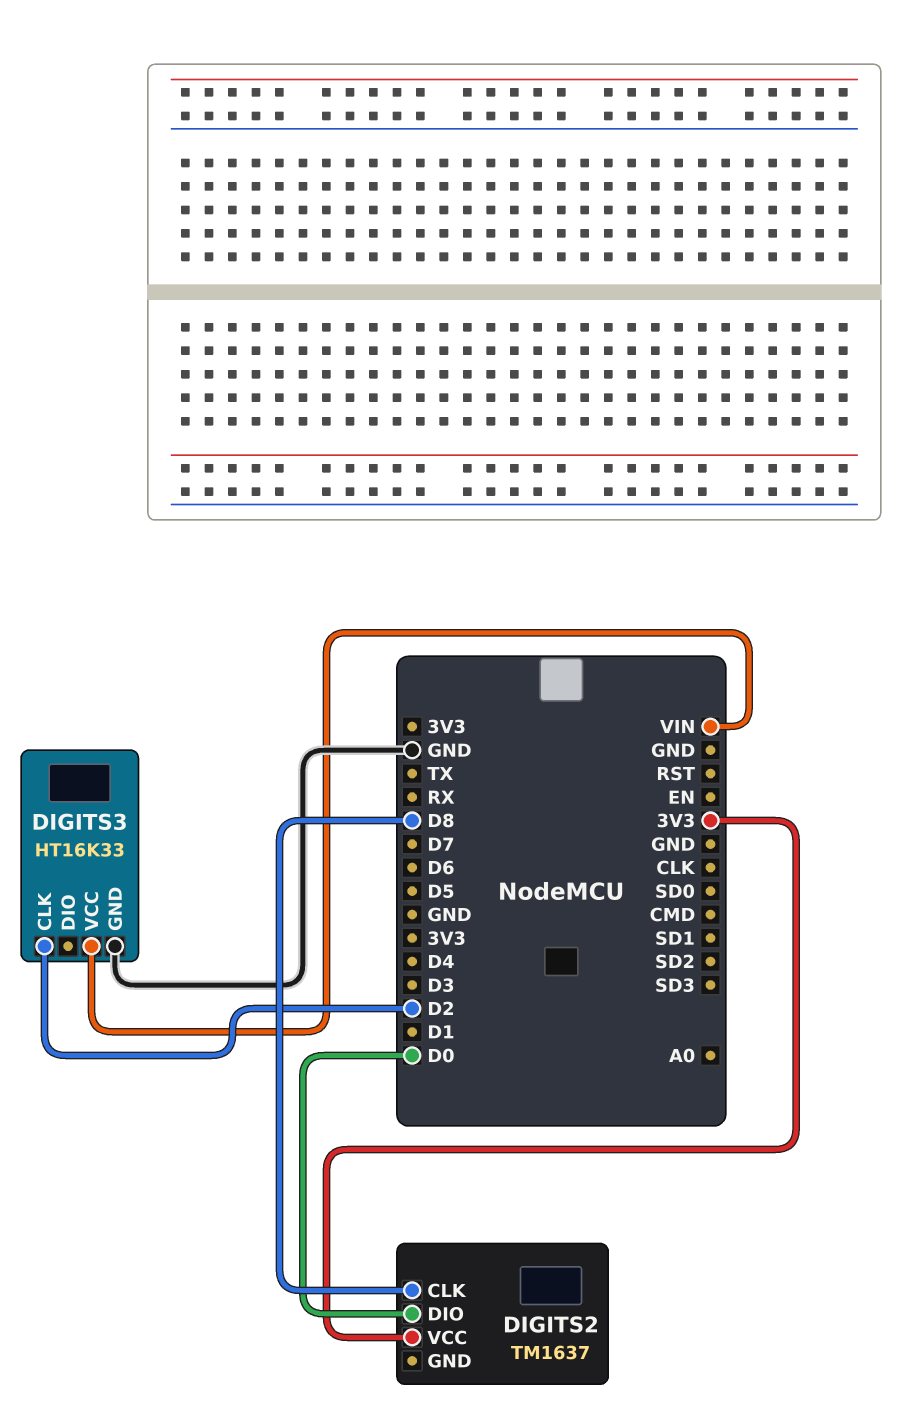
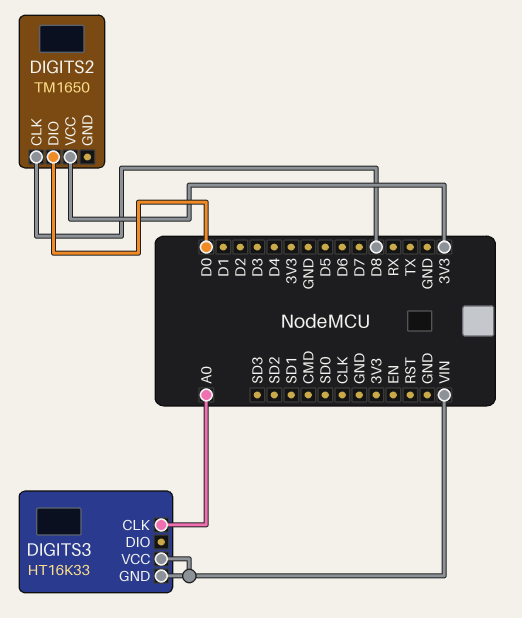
DIGITS2: TM1637 -> TM1650
DIGITS3 pin CLK: D2 -> A0
DIGITS3 pin GND: GND -> VIN

